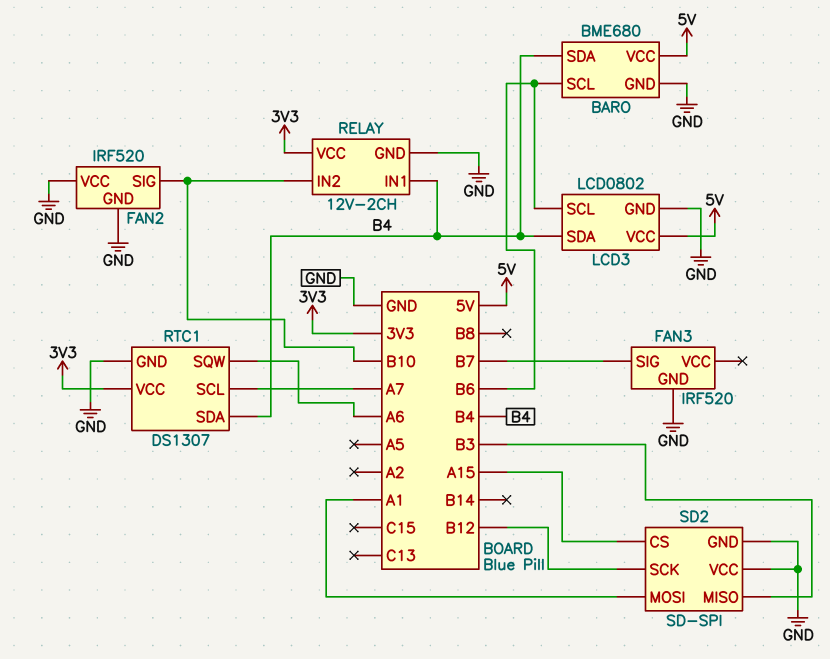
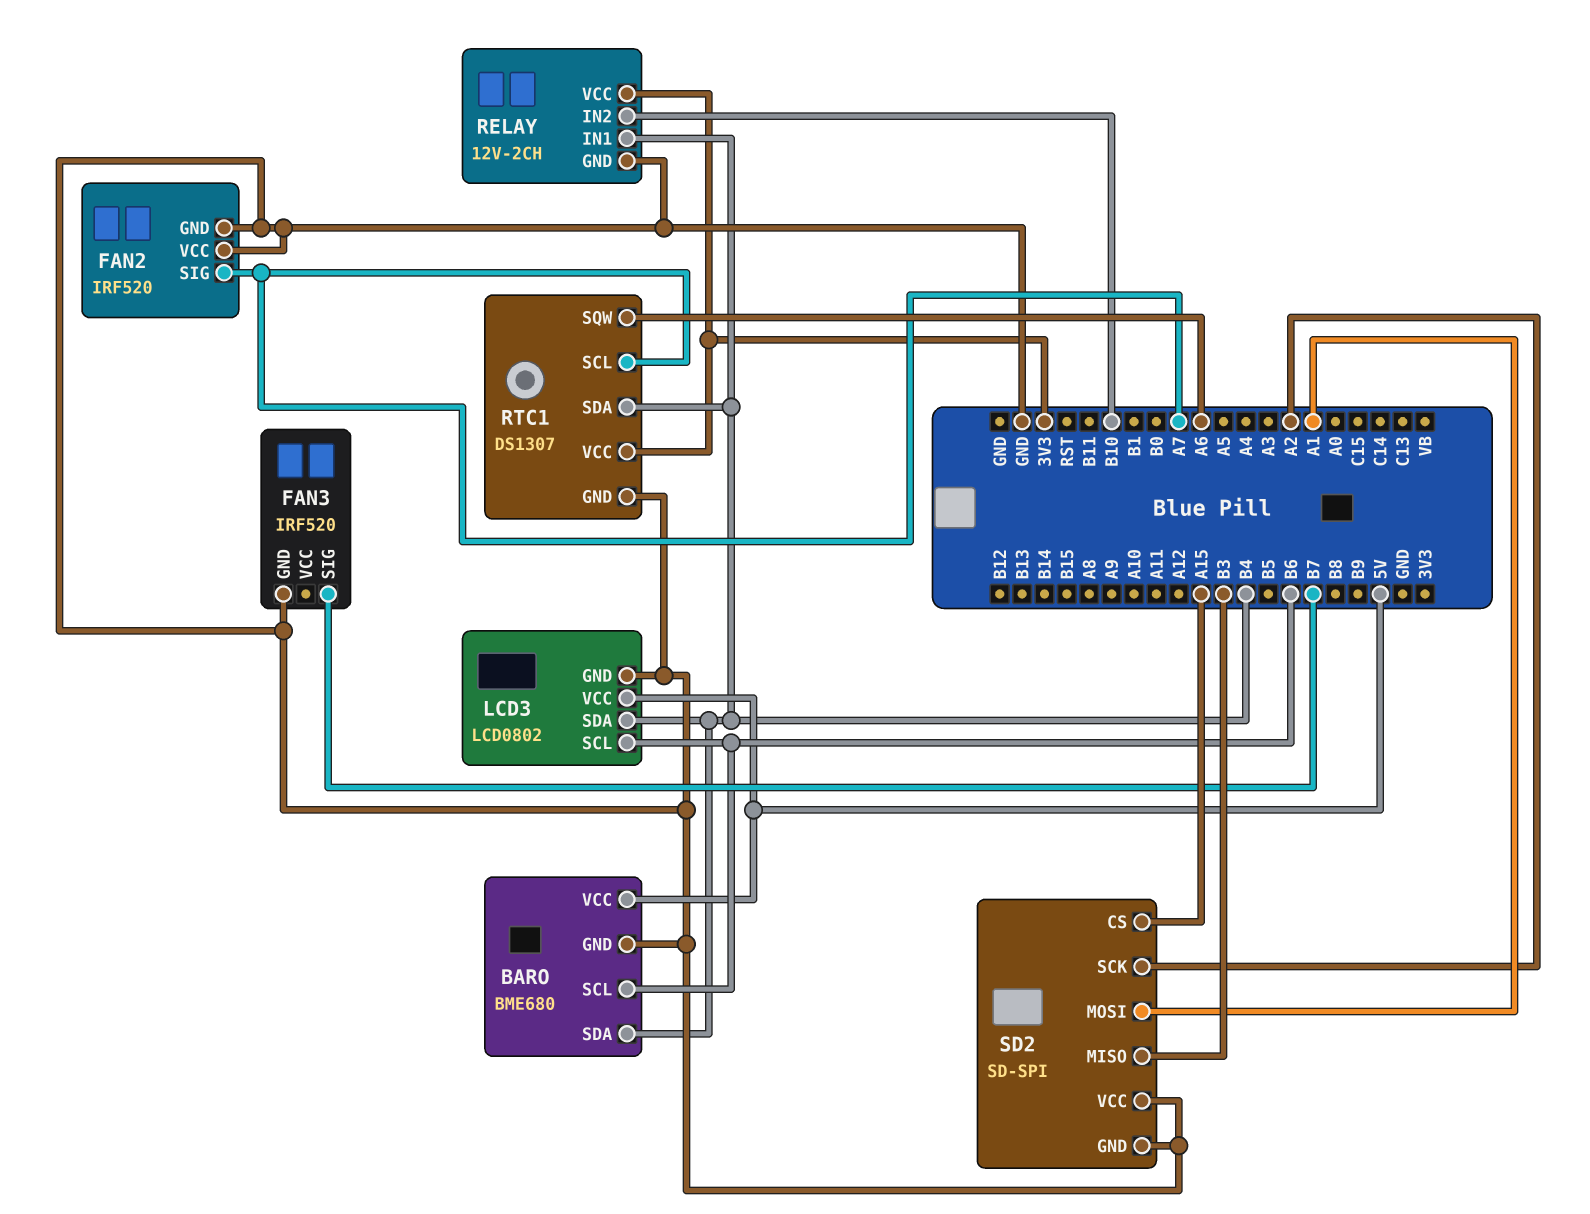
FAN2 pin SIG: B10 -> A7
SD2 pin SCK: B12 -> A2

